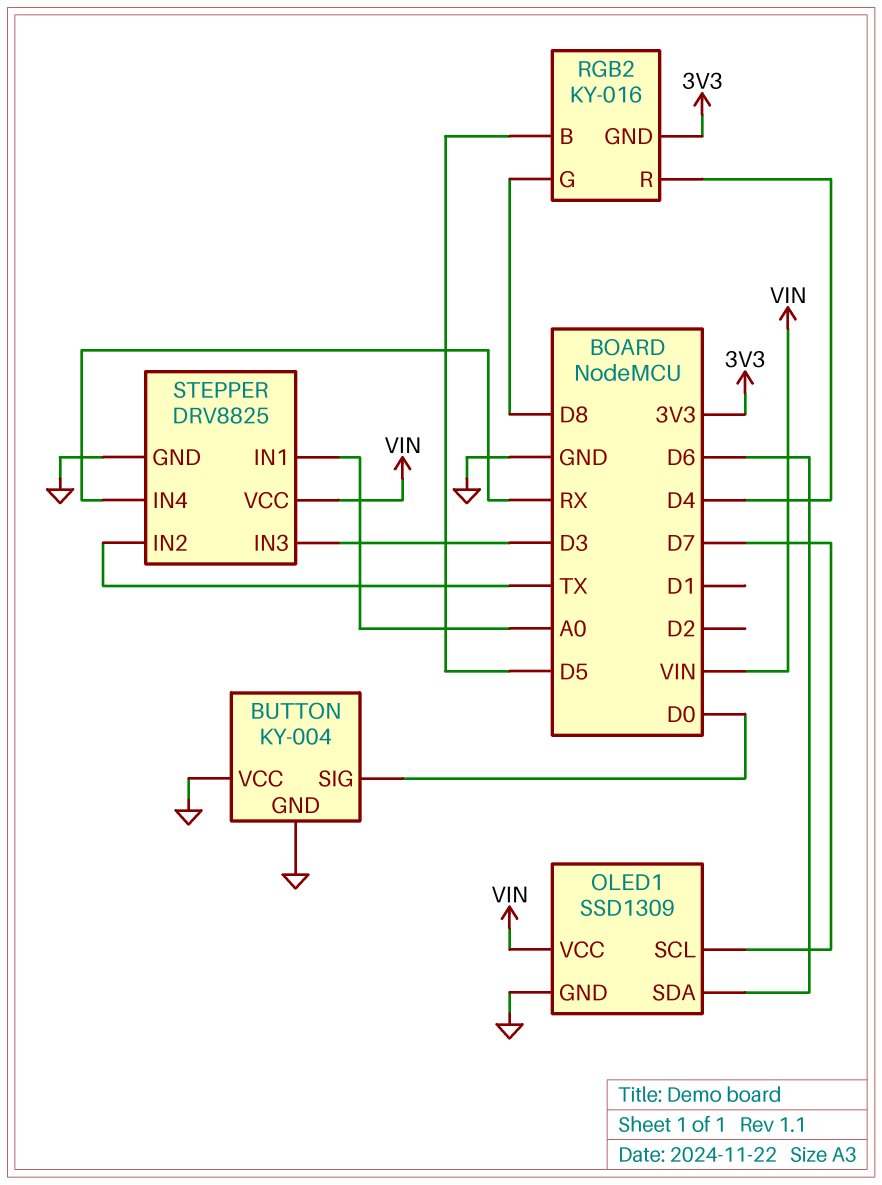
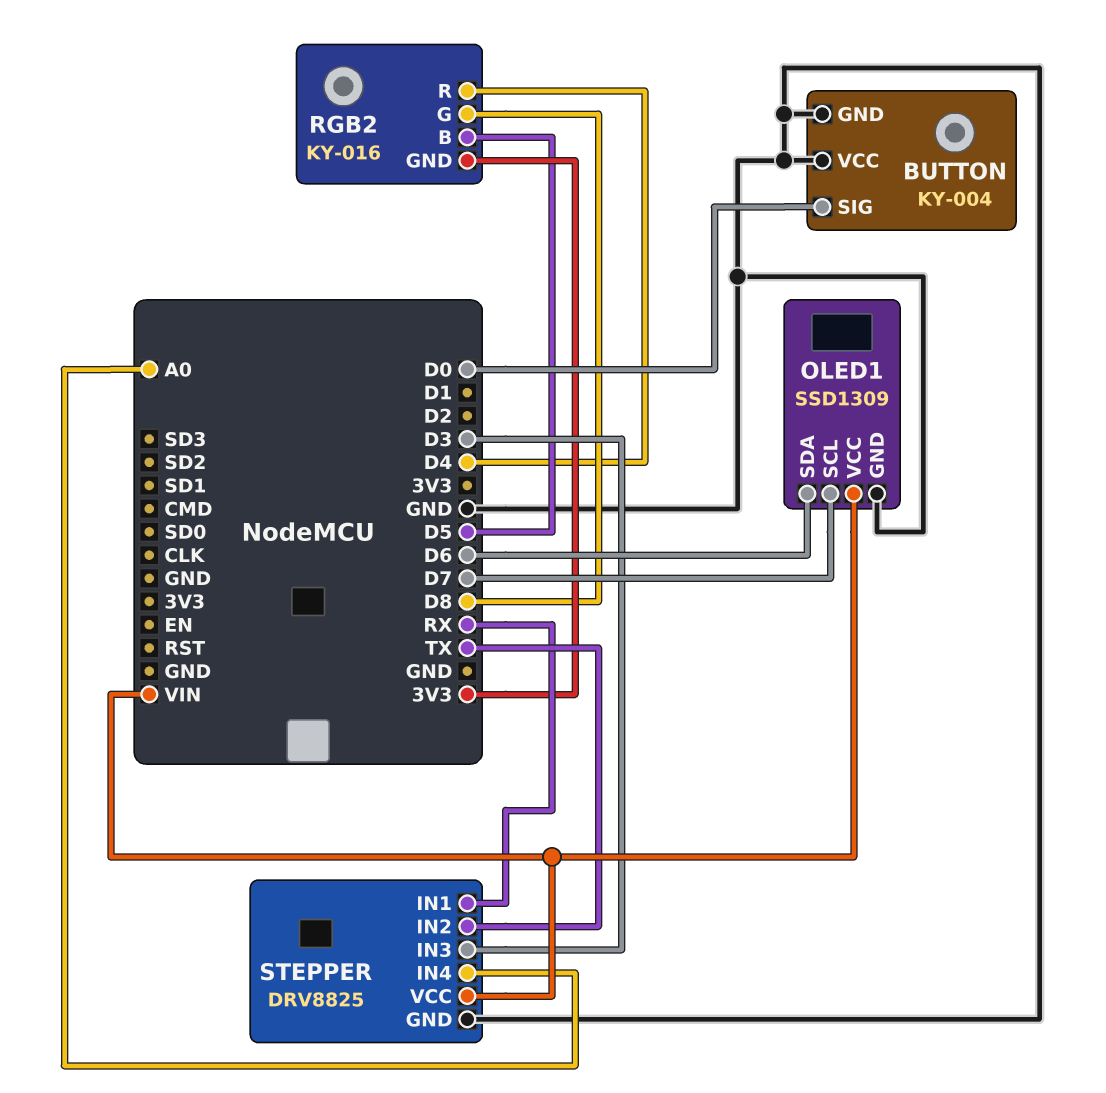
STEPPER pin IN1: A0 -> RX
STEPPER pin IN4: RX -> A0

